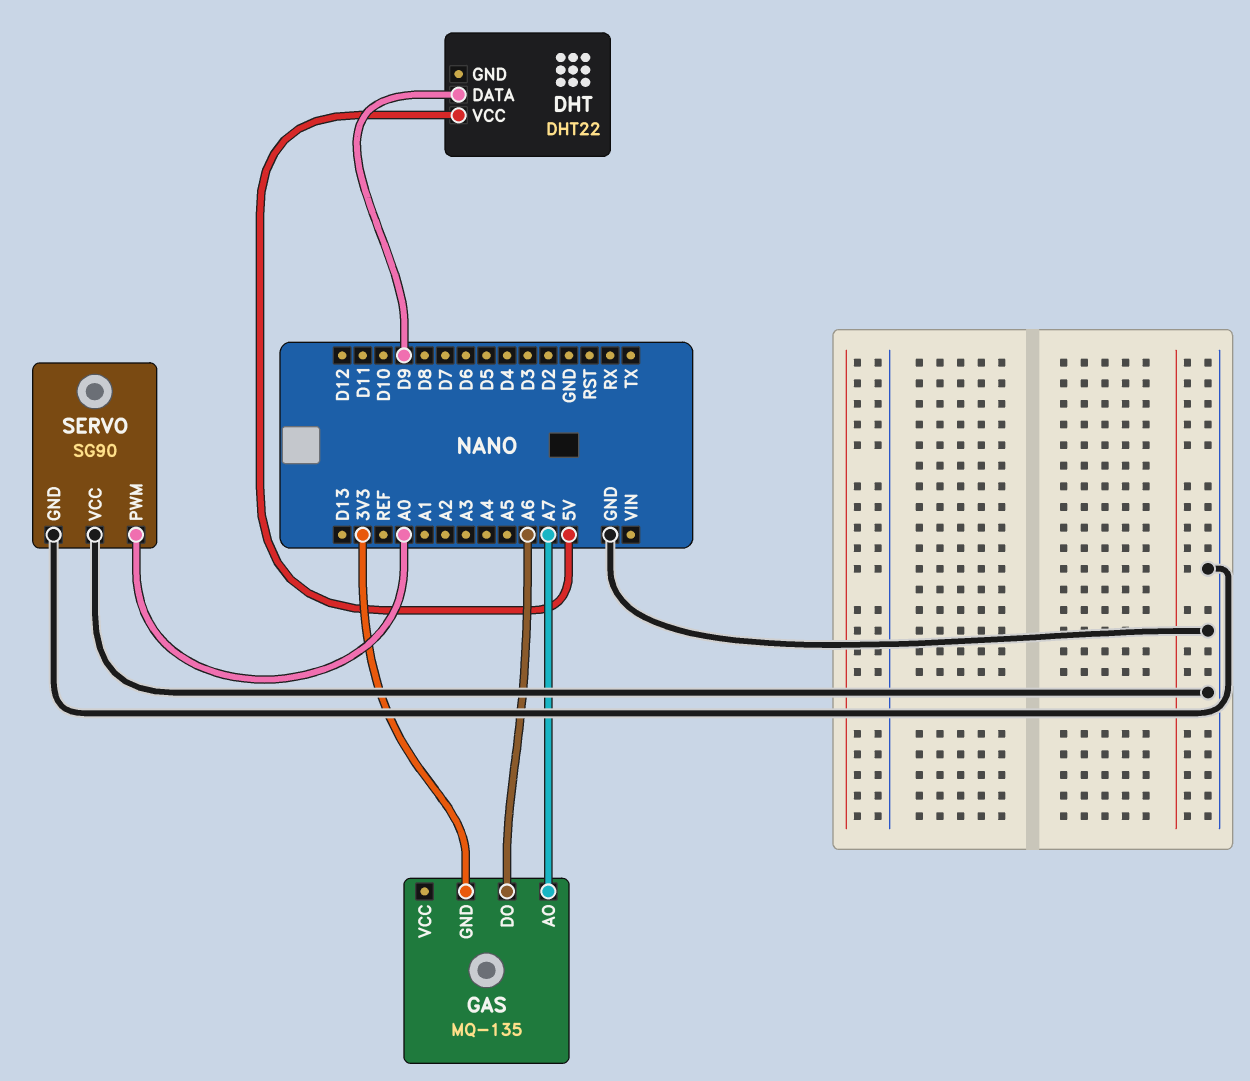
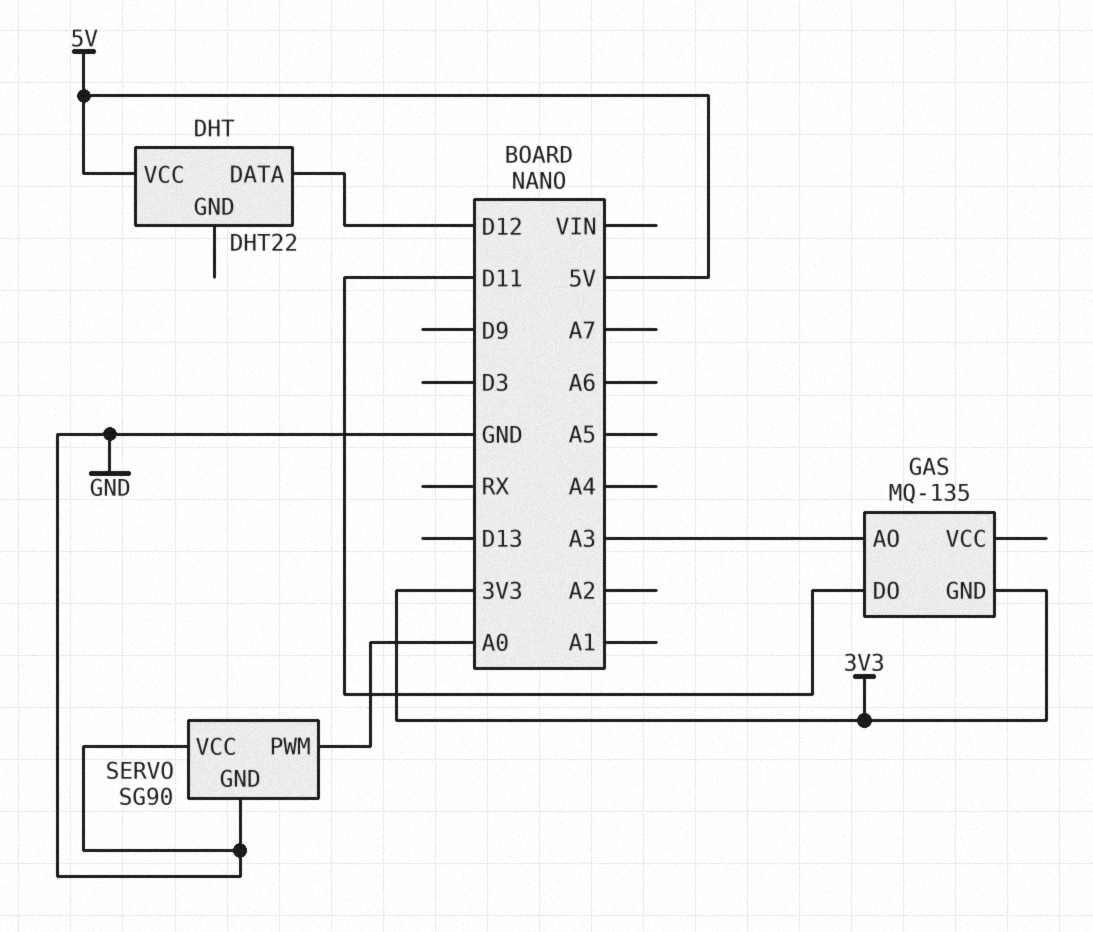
DHT pin DATA: D9 -> D12
GAS pin AO: A7 -> A3
GAS pin DO: A6 -> D11

